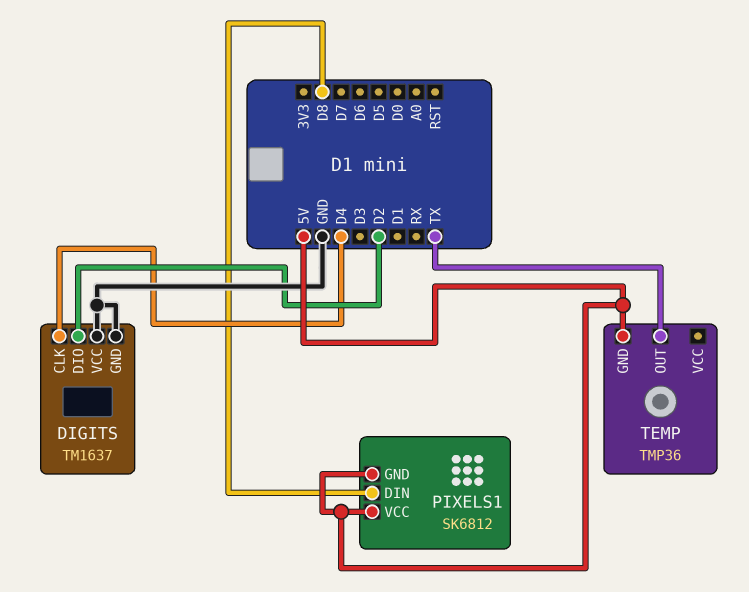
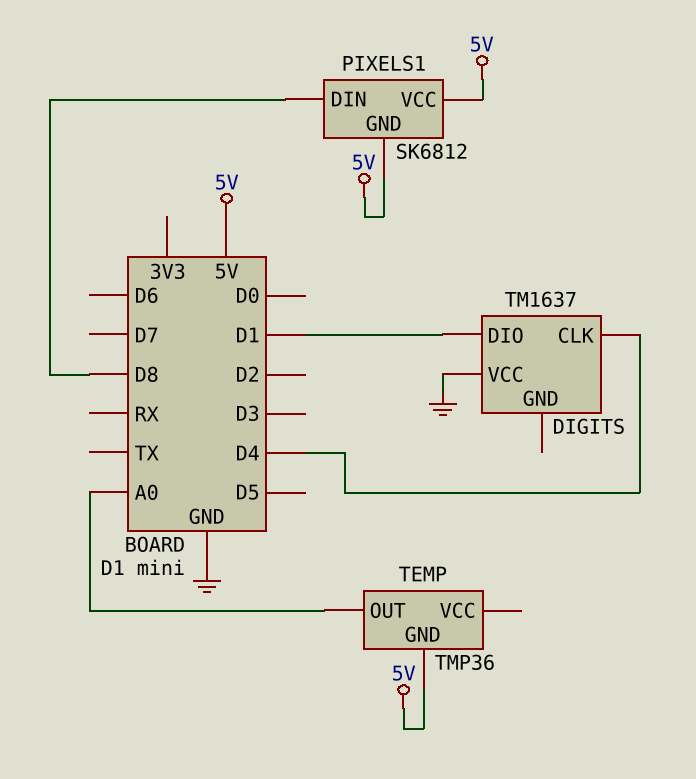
DIGITS pin DIO: D2 -> D1
DIGITS pin GND: GND -> none
TEMP pin OUT: TX -> A0

